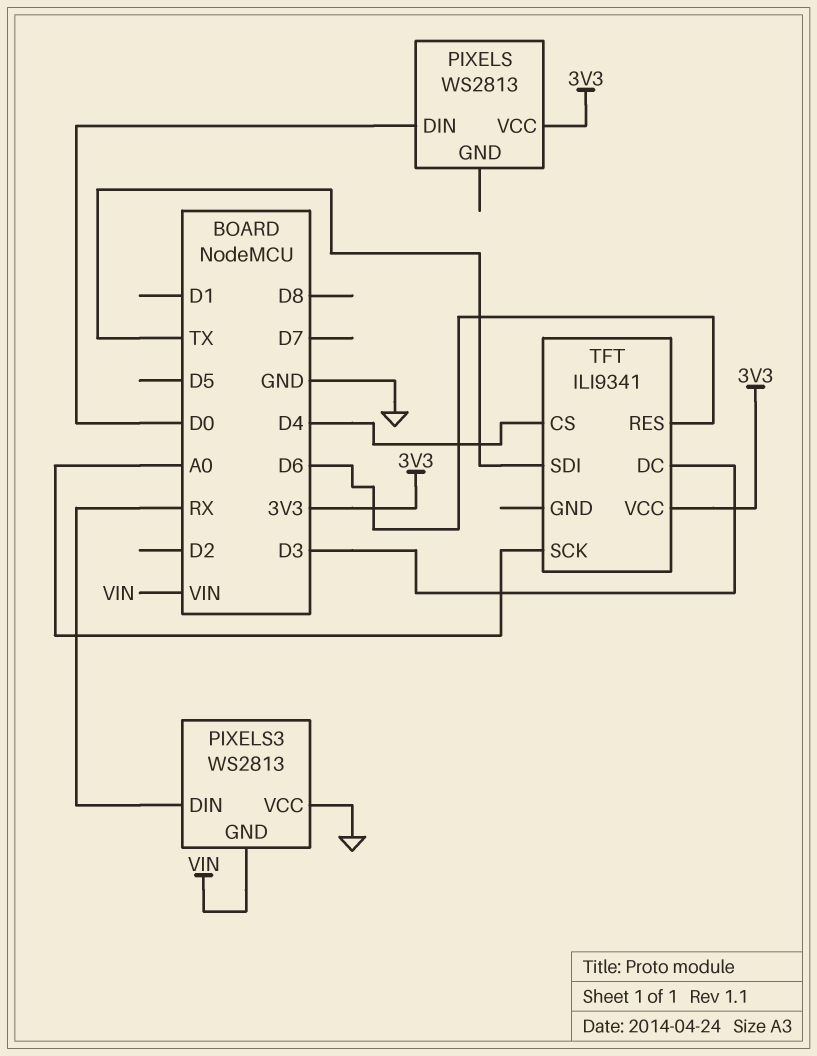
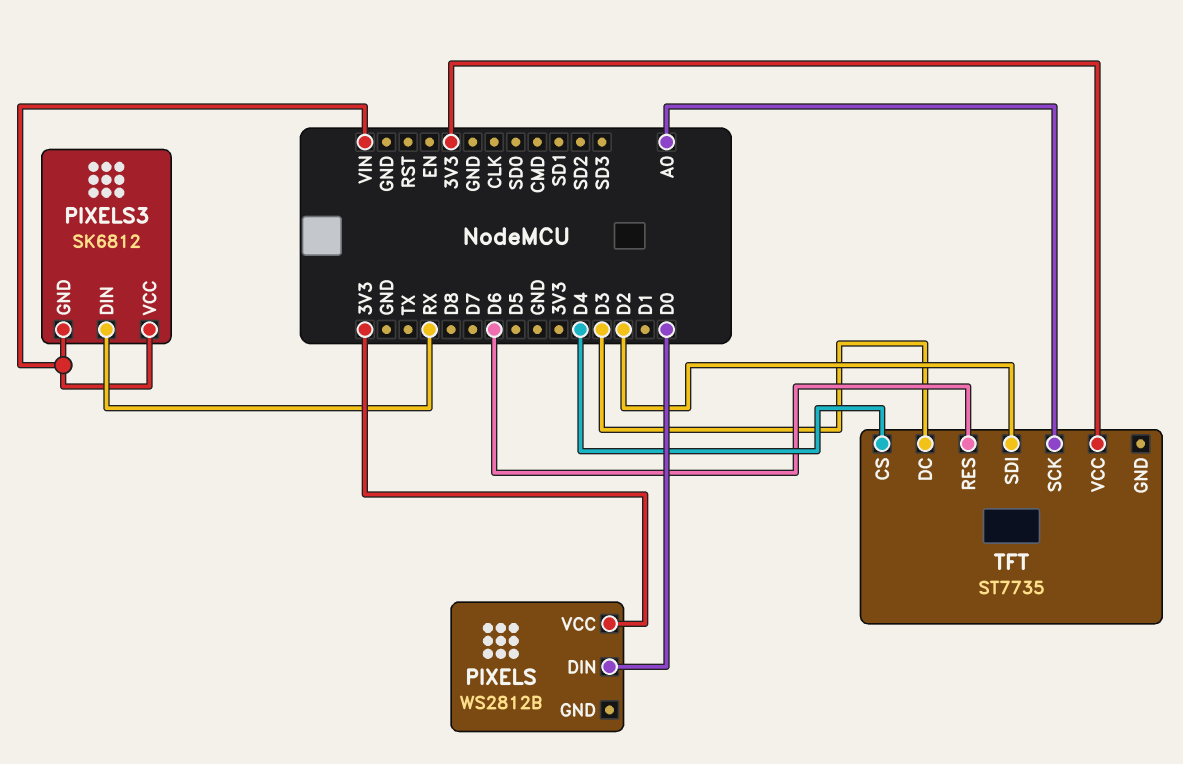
PIXELS: WS2813 -> WS2812B
PIXELS3: WS2813 -> SK6812
PIXELS3 pin VCC: GND -> VIN
TFT: ILI9341 -> ST7735
TFT pin SDI: TX -> D2

